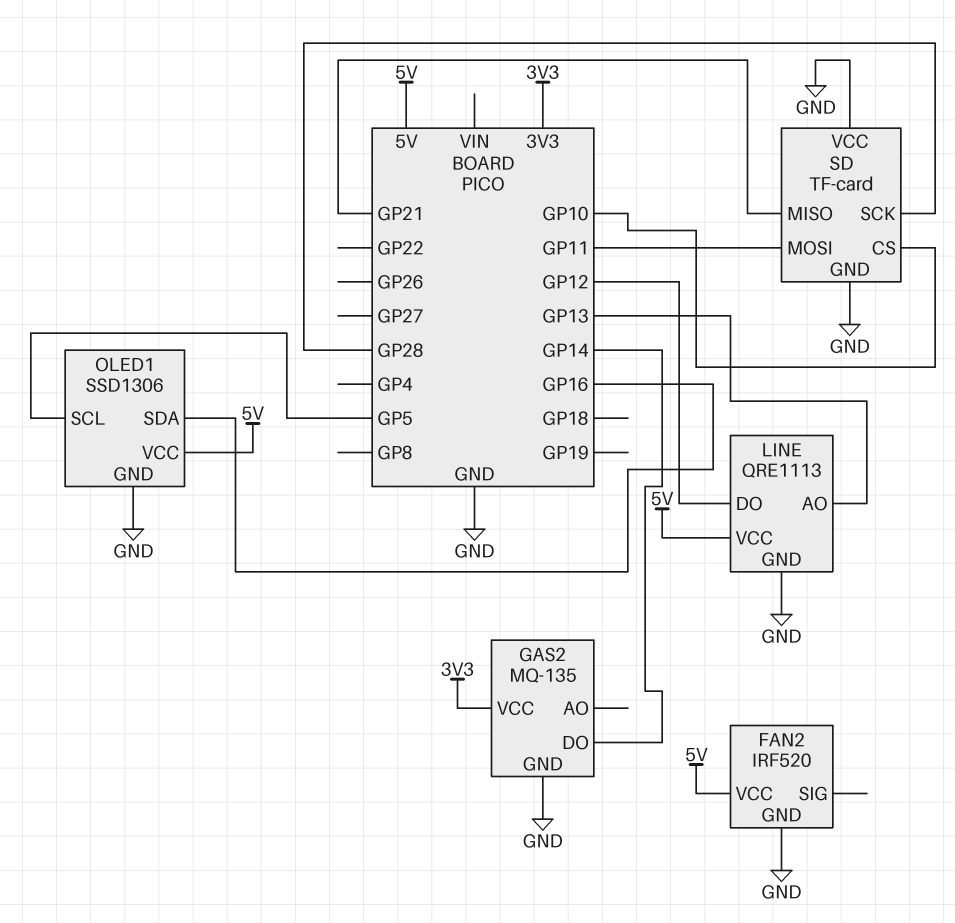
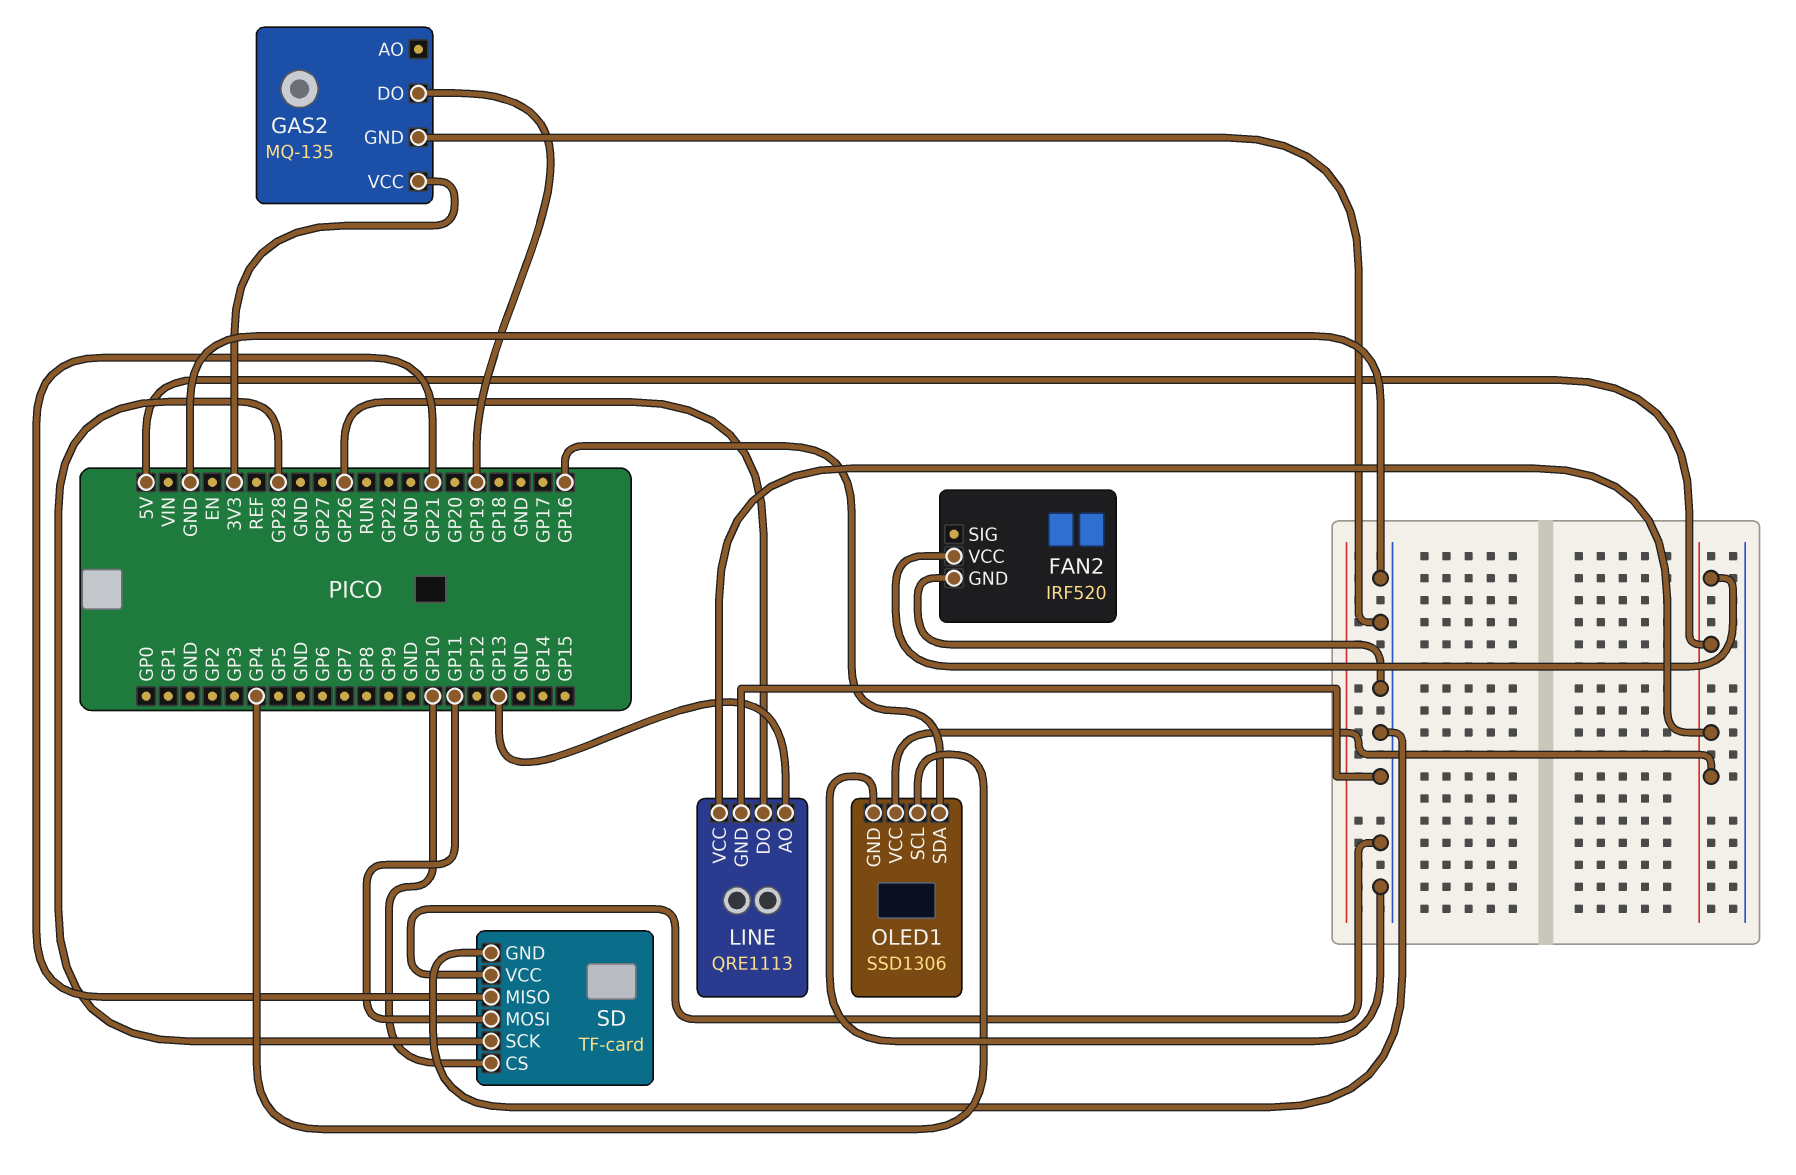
GAS2 pin DO: GP14 -> GP19
LINE pin DO: GP12 -> GP26
OLED1 pin SCL: GP5 -> GP4

